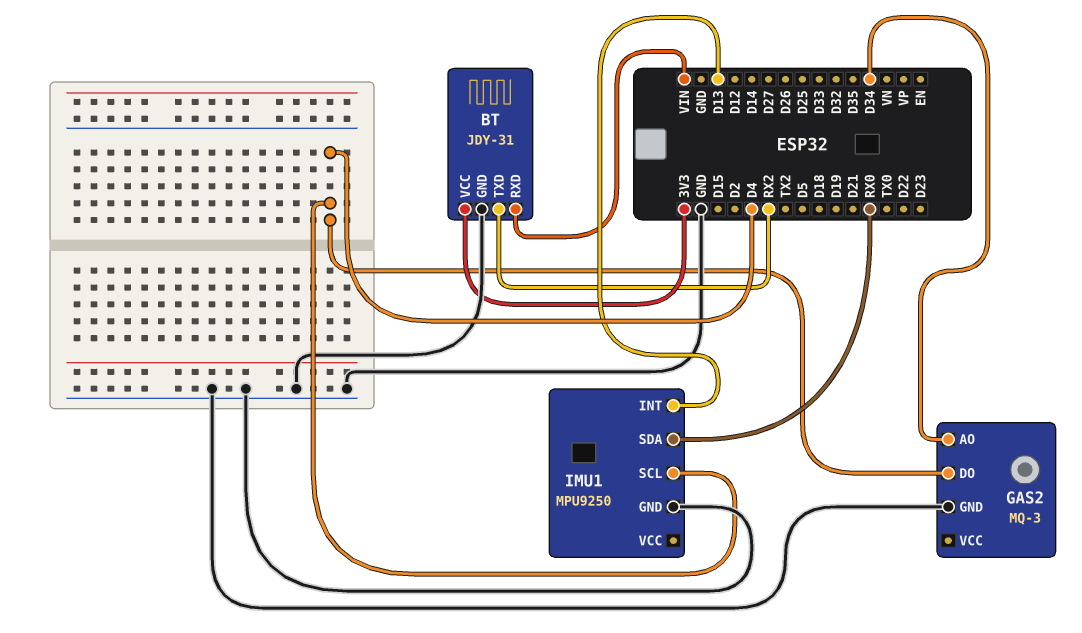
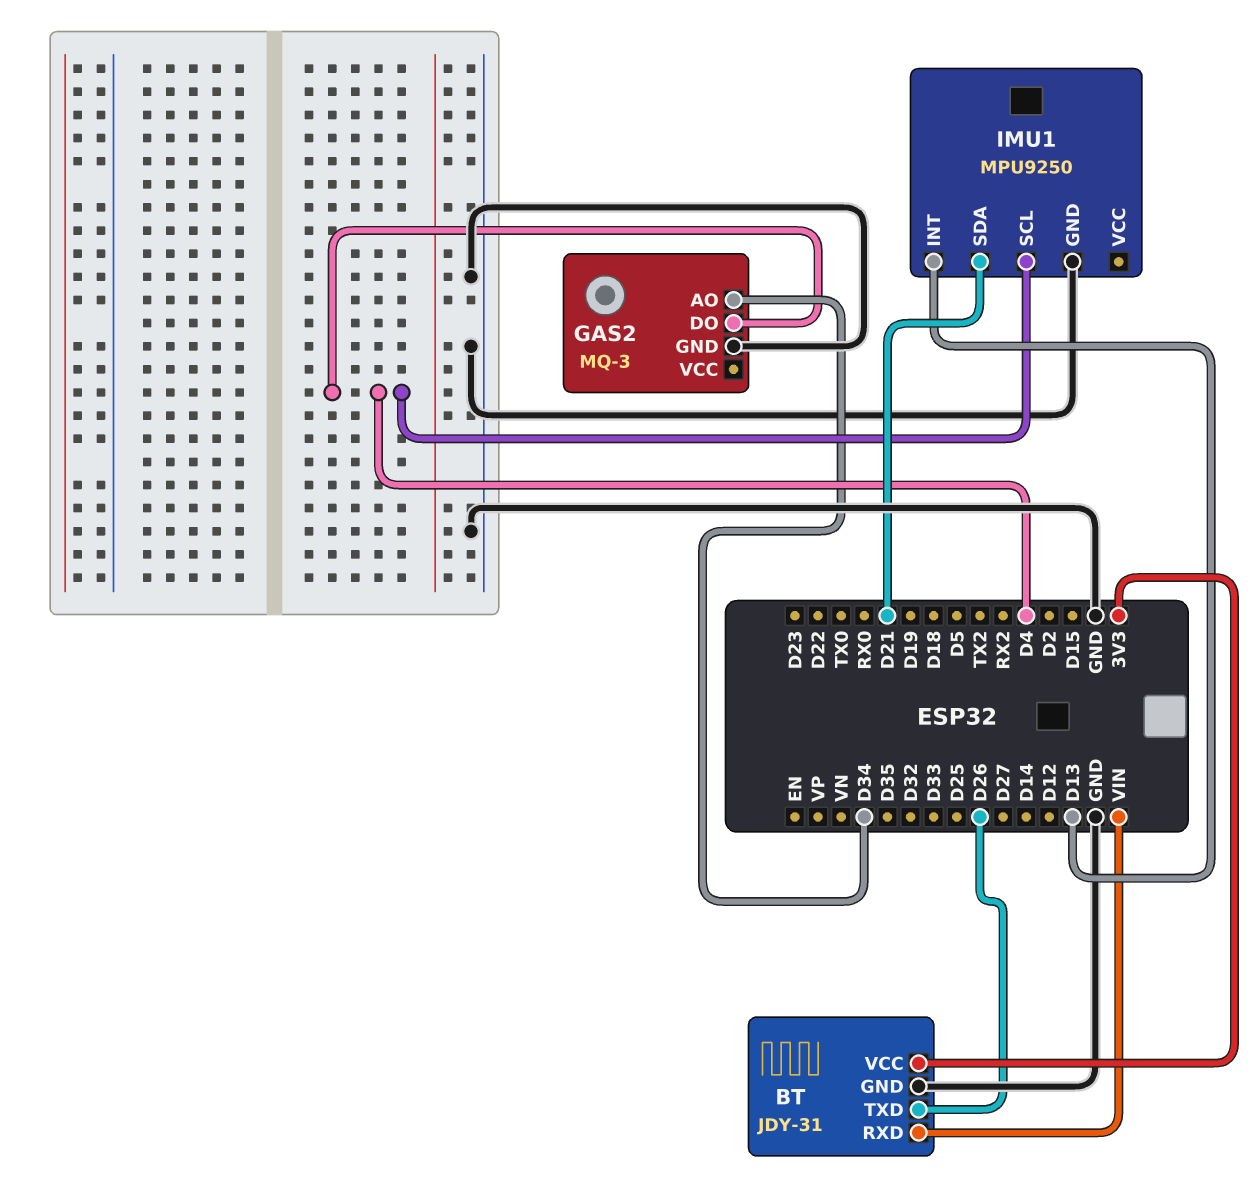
BT pin TXD: RX2 -> D26
IMU1 pin SDA: RX0 -> D21

